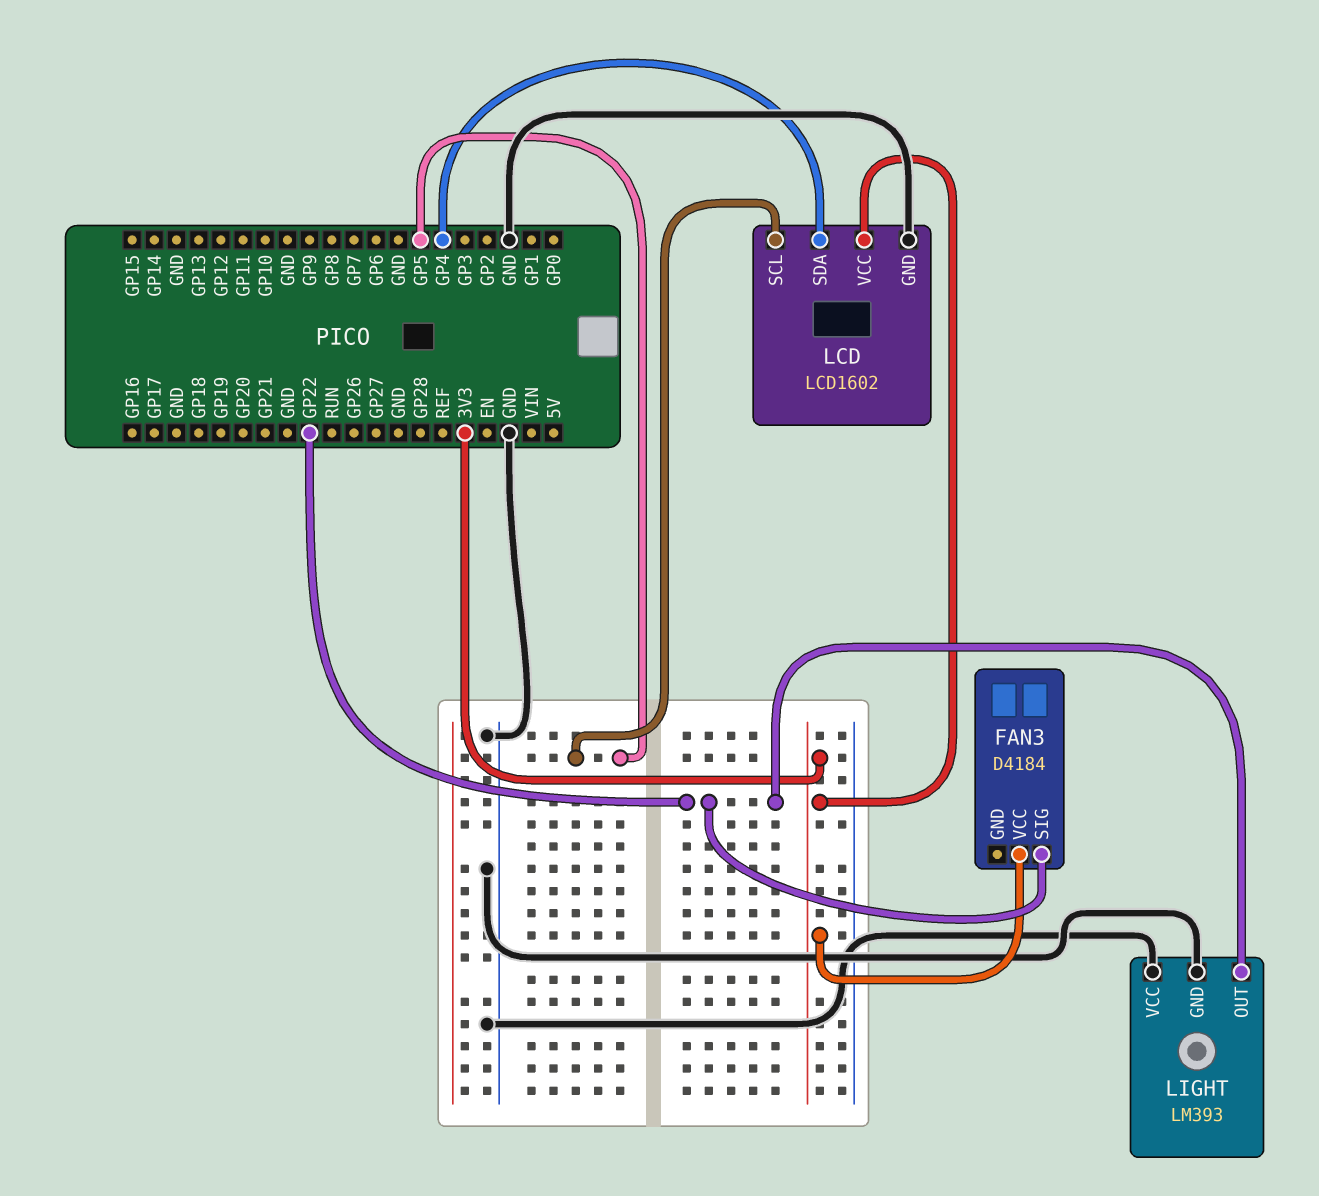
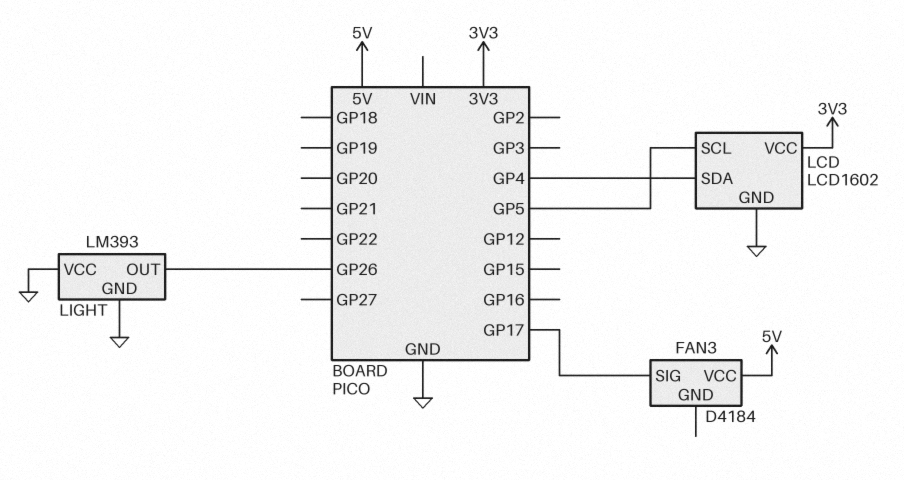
FAN3 pin SIG: GP22 -> GP17
FAN3 pin VCC: 3V3 -> 5V
LIGHT pin OUT: GP22 -> GP26

